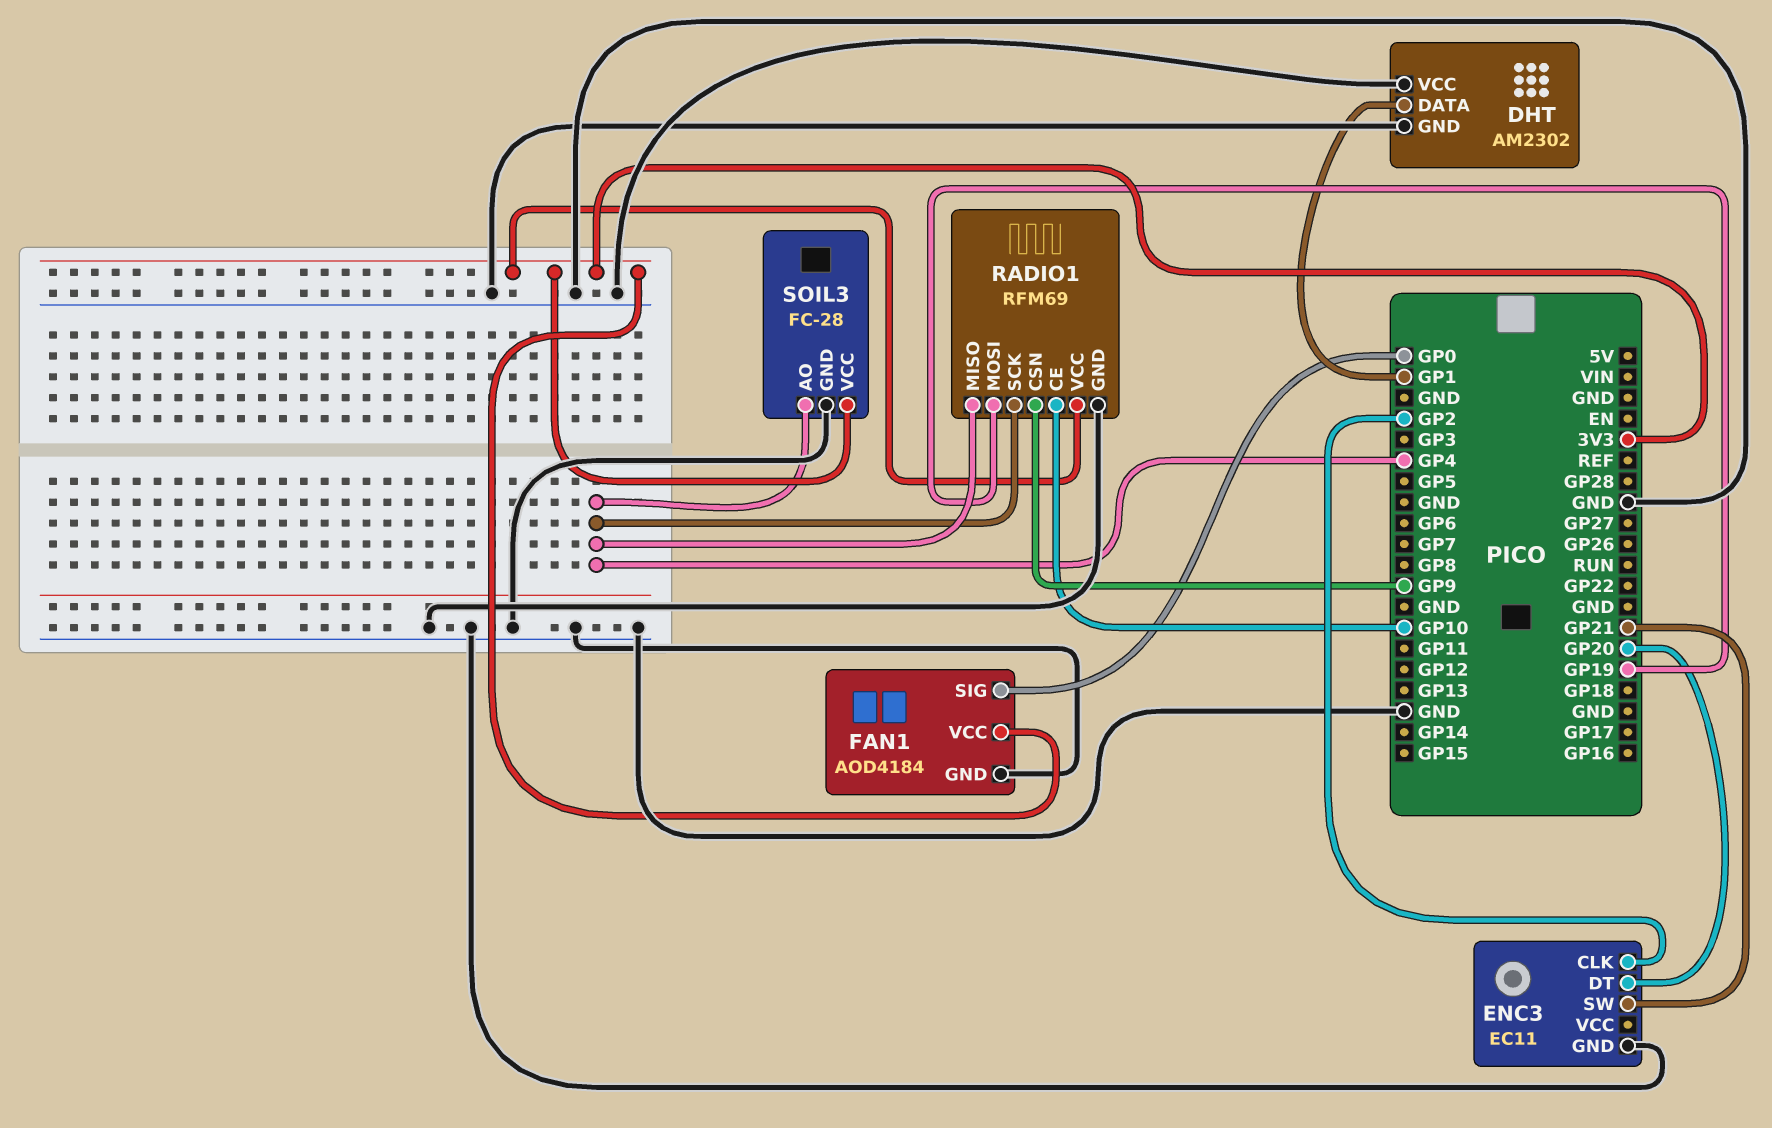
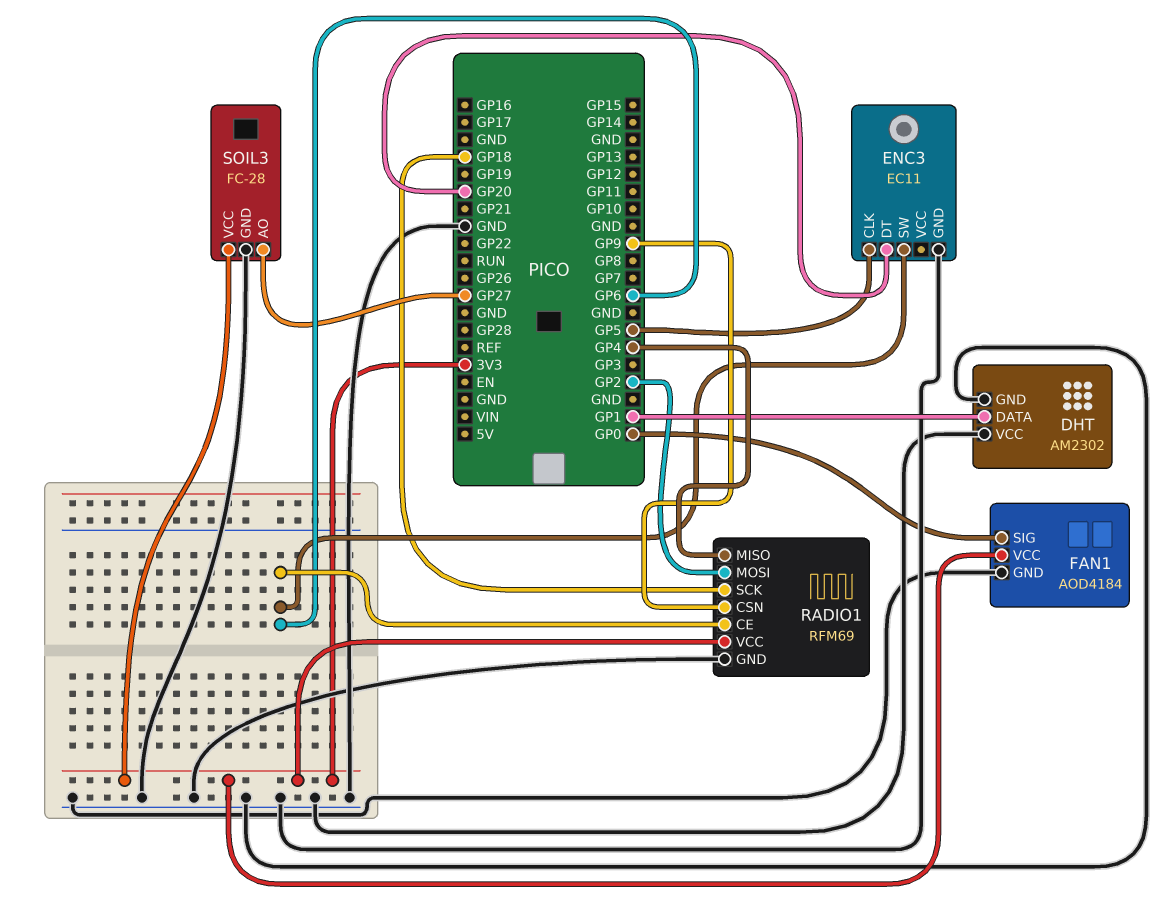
ENC3 pin CLK: GP2 -> GP5
ENC3 pin SW: GP21 -> GP6
RADIO1 pin CE: GP10 -> GP6
RADIO1 pin MOSI: GP19 -> GP2
RADIO1 pin SCK: GP4 -> GP18
SOIL3 pin AO: GP4 -> GP27

